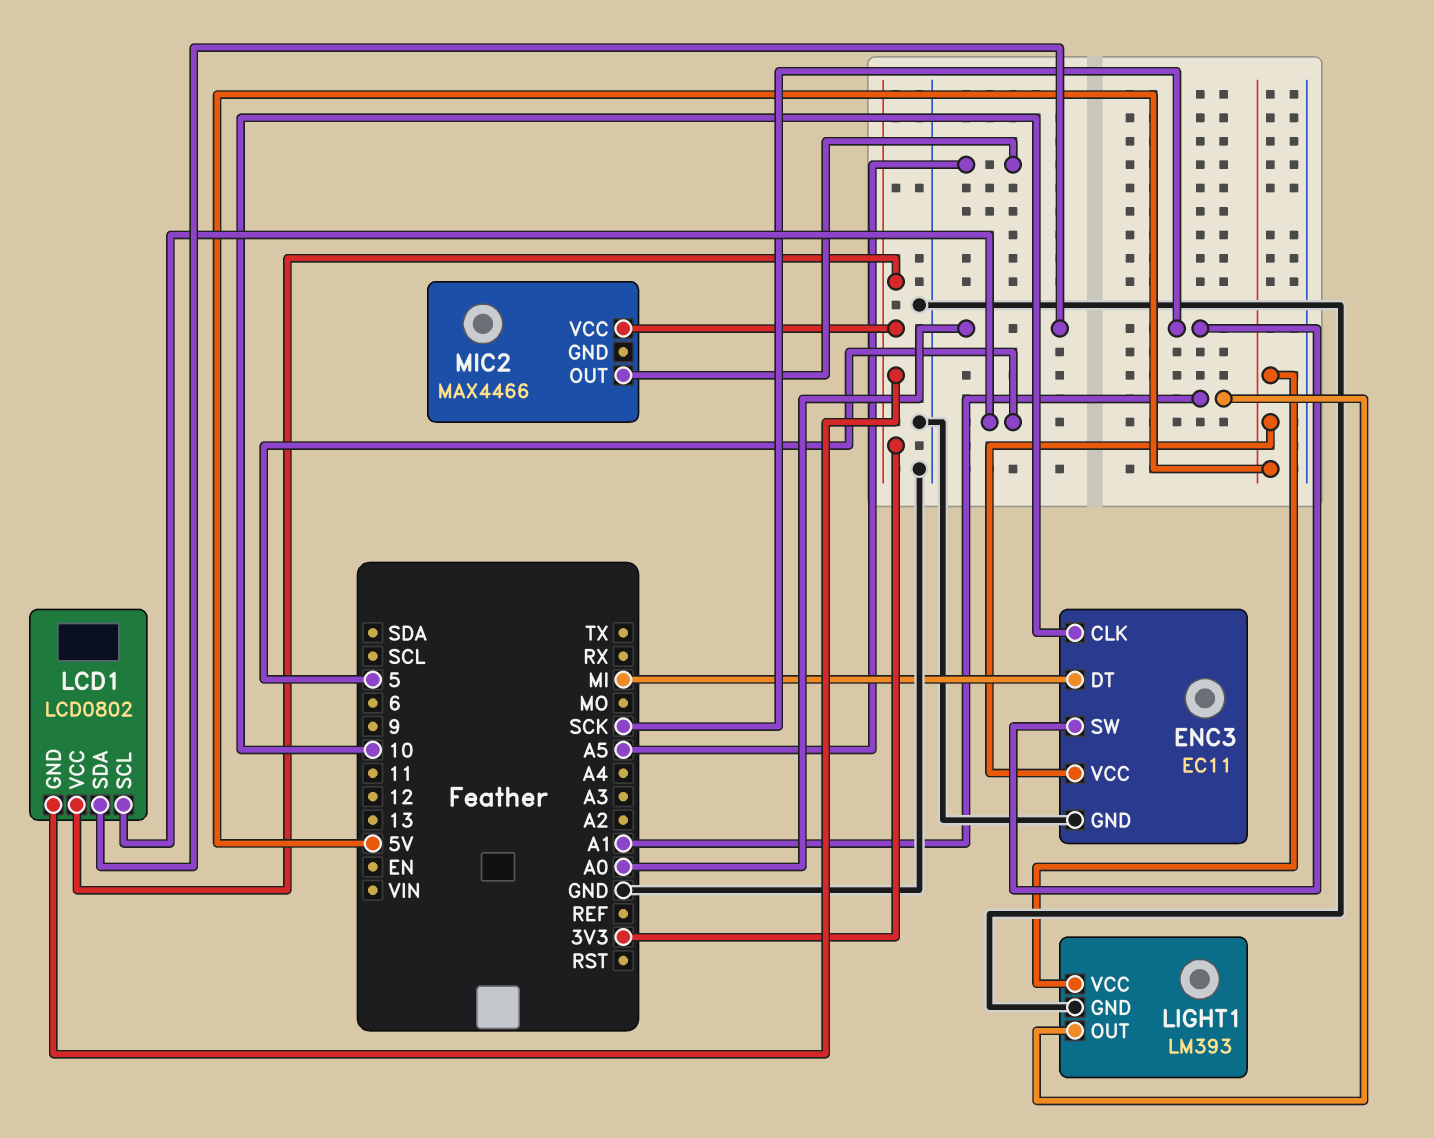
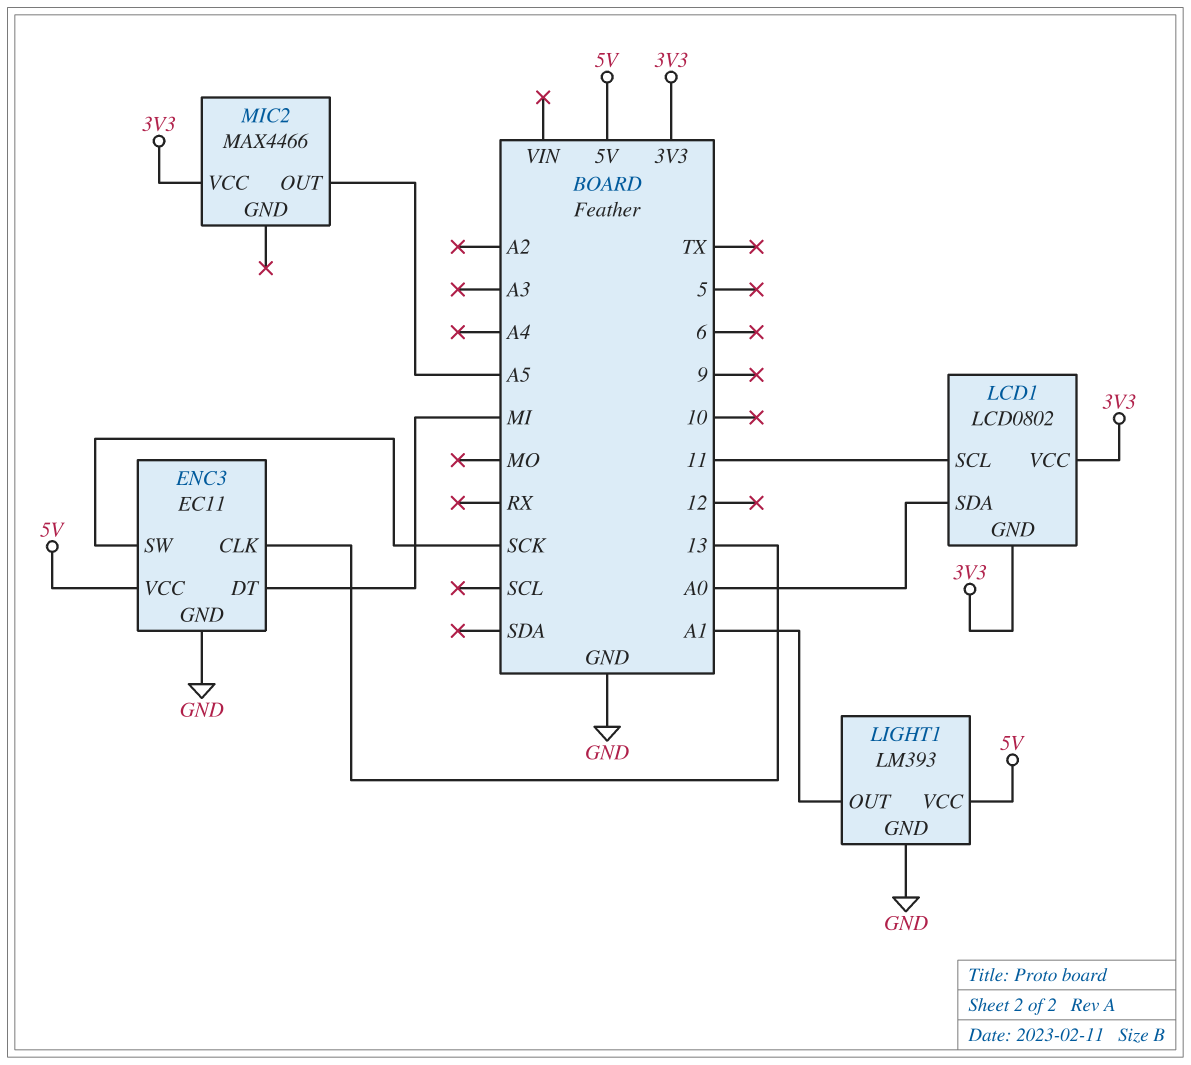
ENC3 pin CLK: 10 -> 13
LCD1 pin SCL: 5 -> 11

